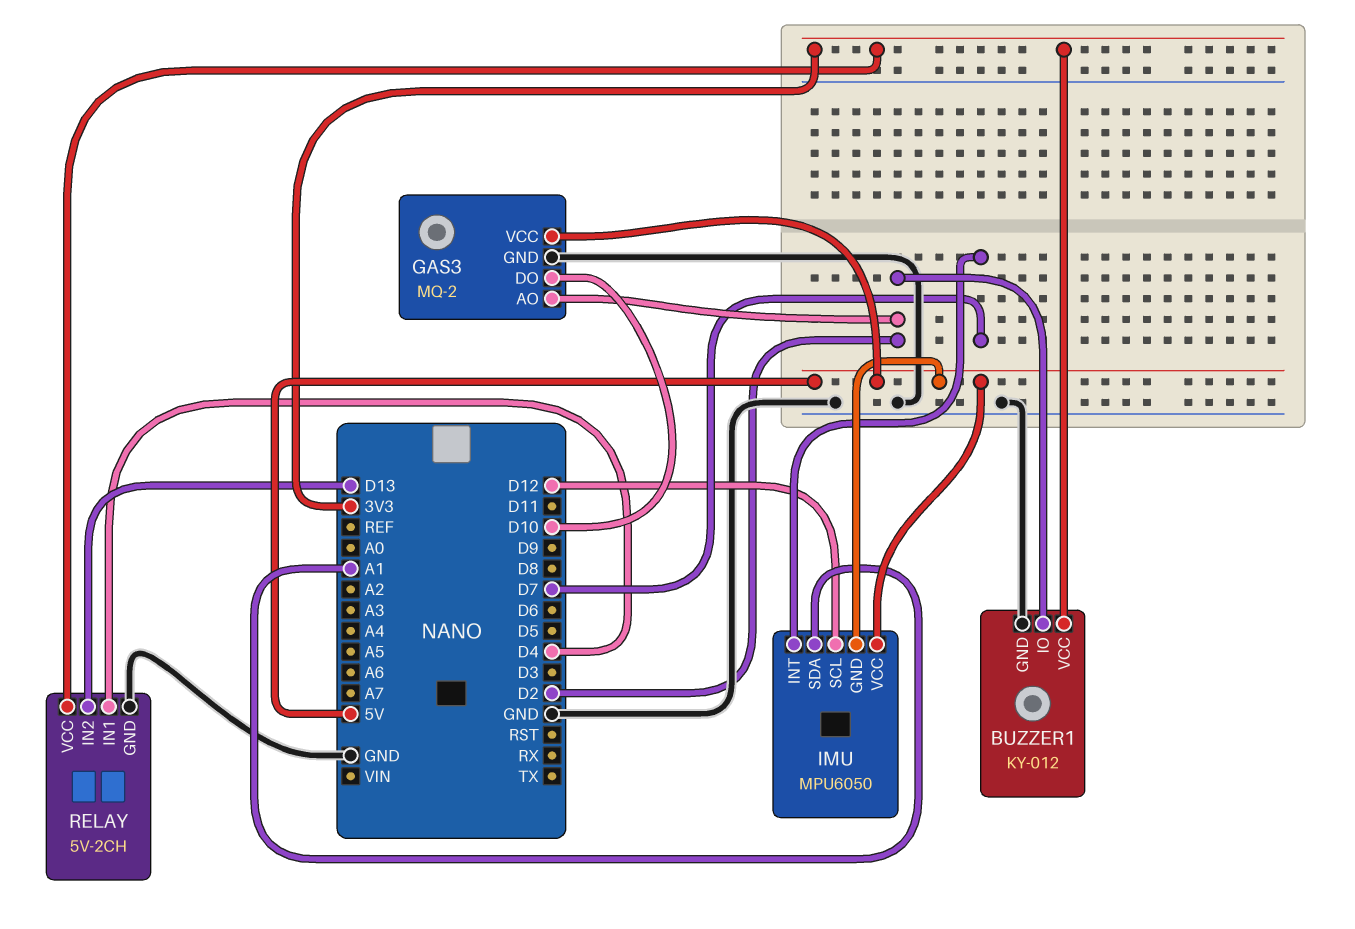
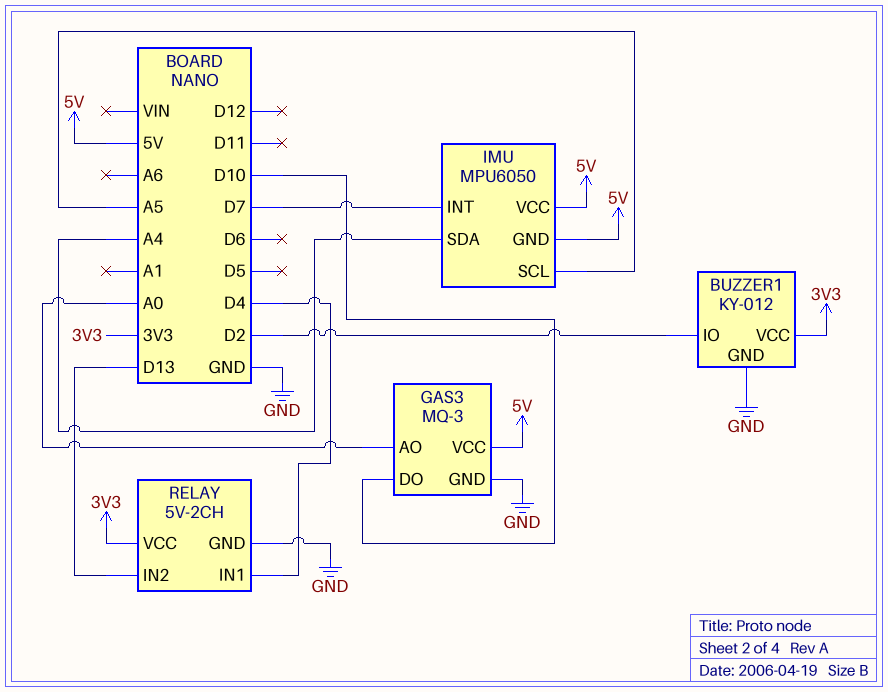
GAS3: MQ-2 -> MQ-3
GAS3 pin AO: D2 -> A0
IMU pin SCL: D12 -> A5
IMU pin SDA: A1 -> A4

